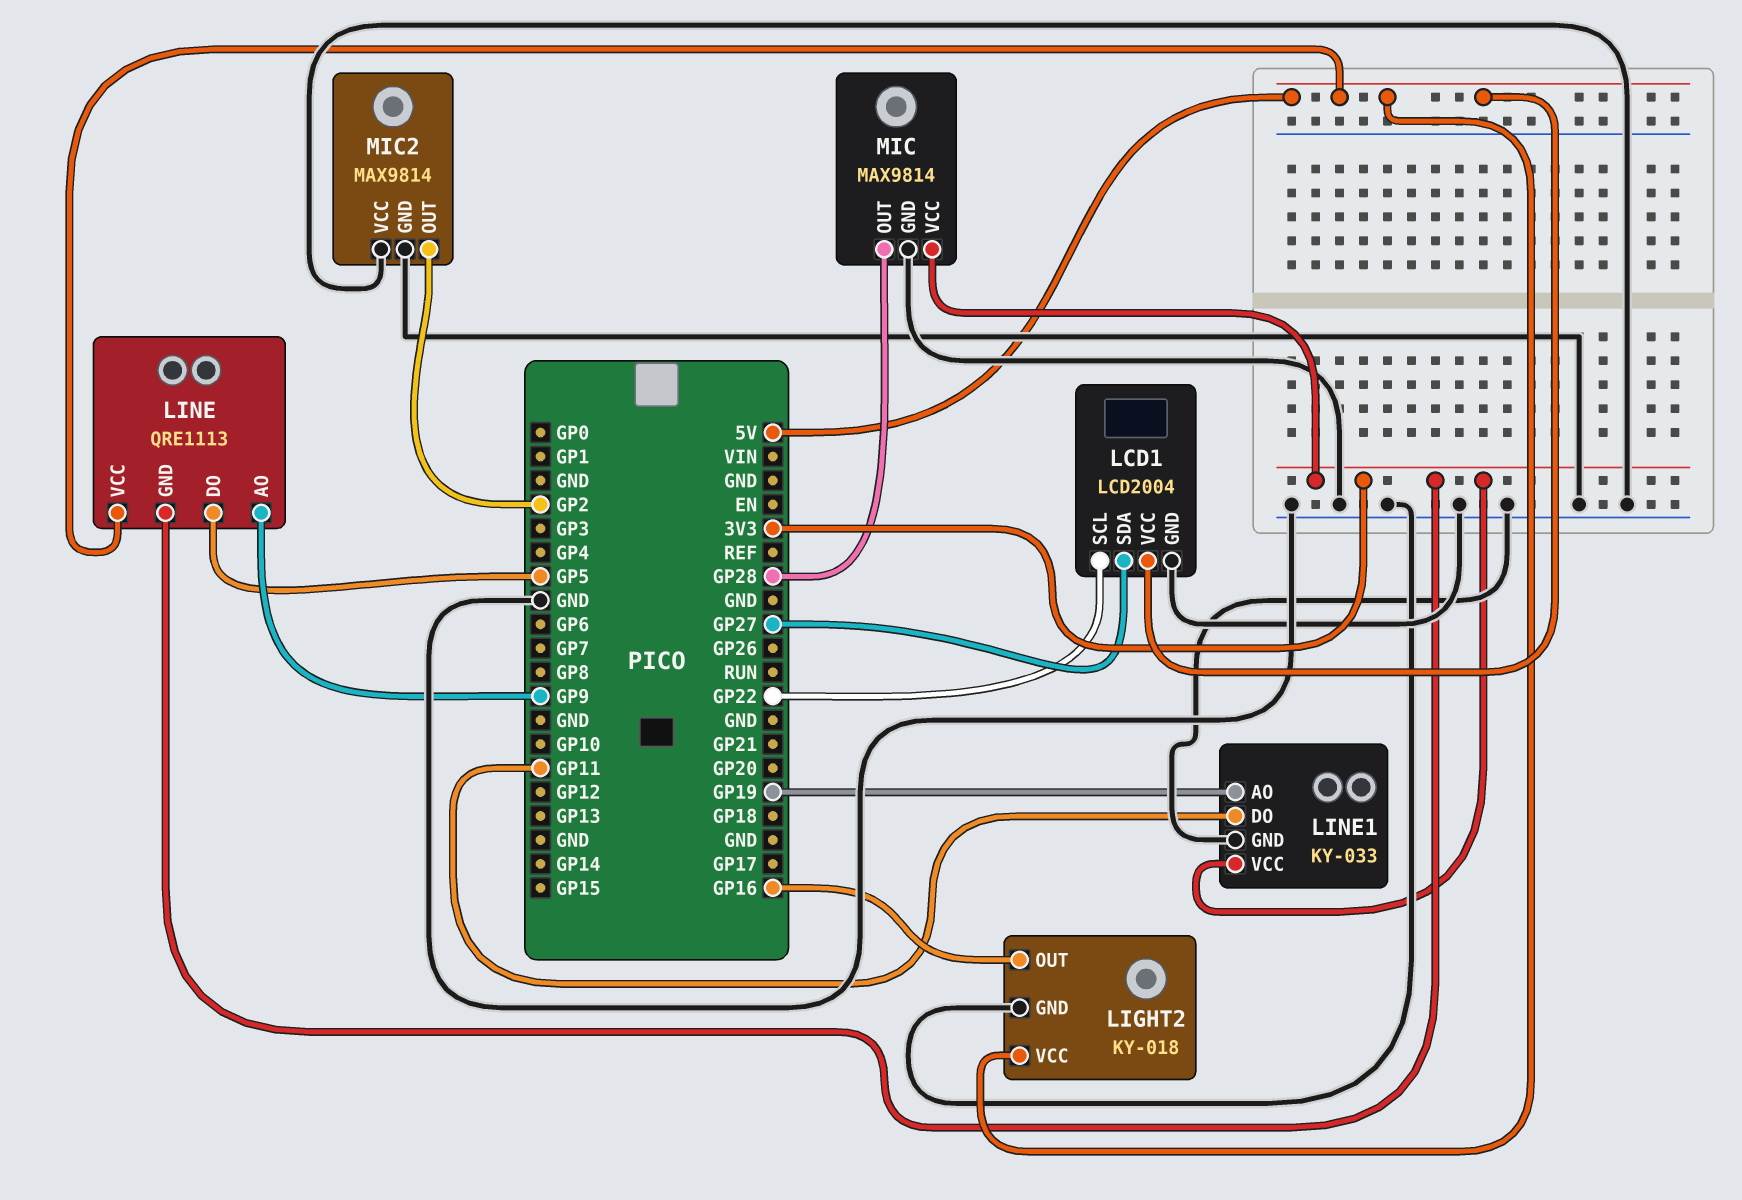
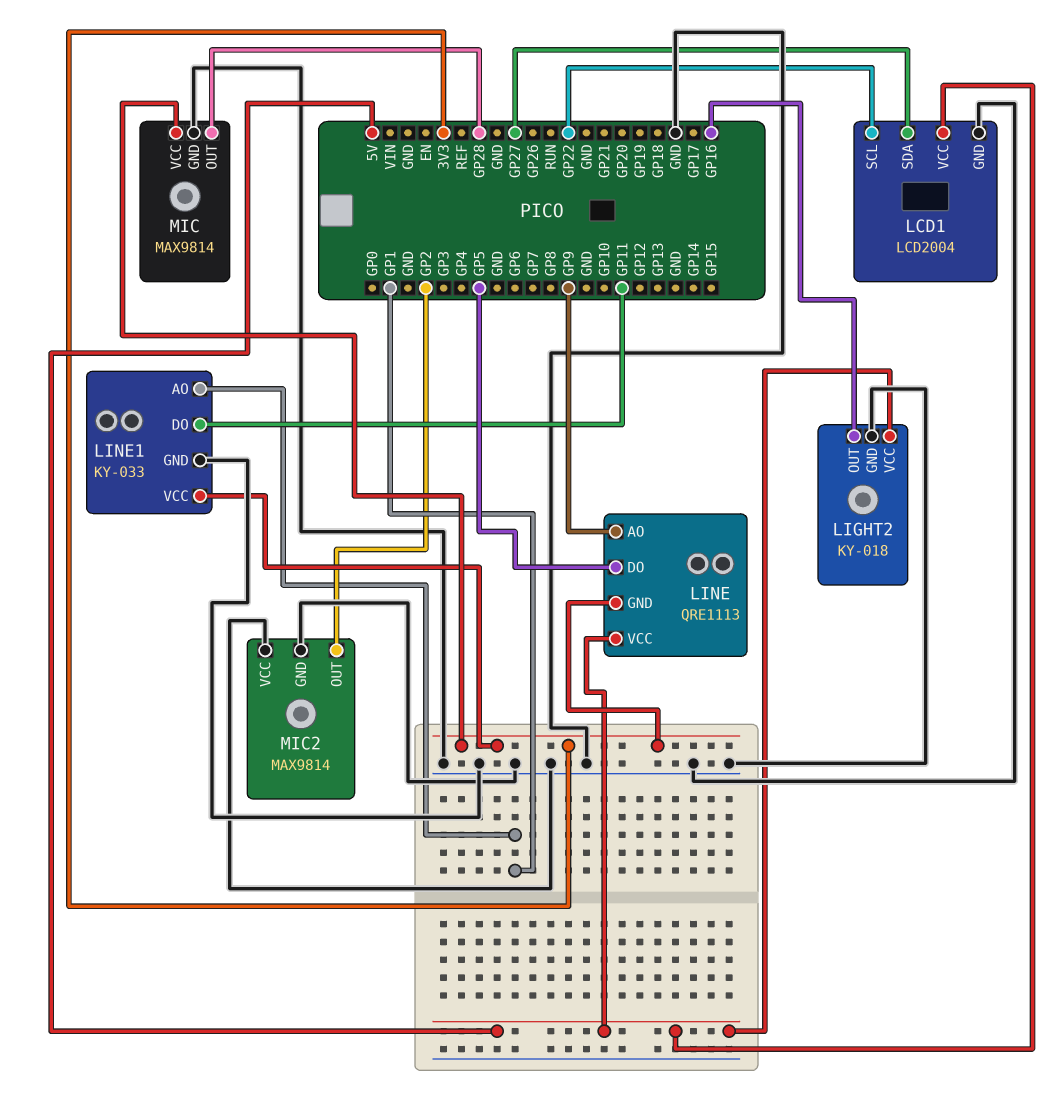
LINE1 pin AO: GP19 -> GP1

